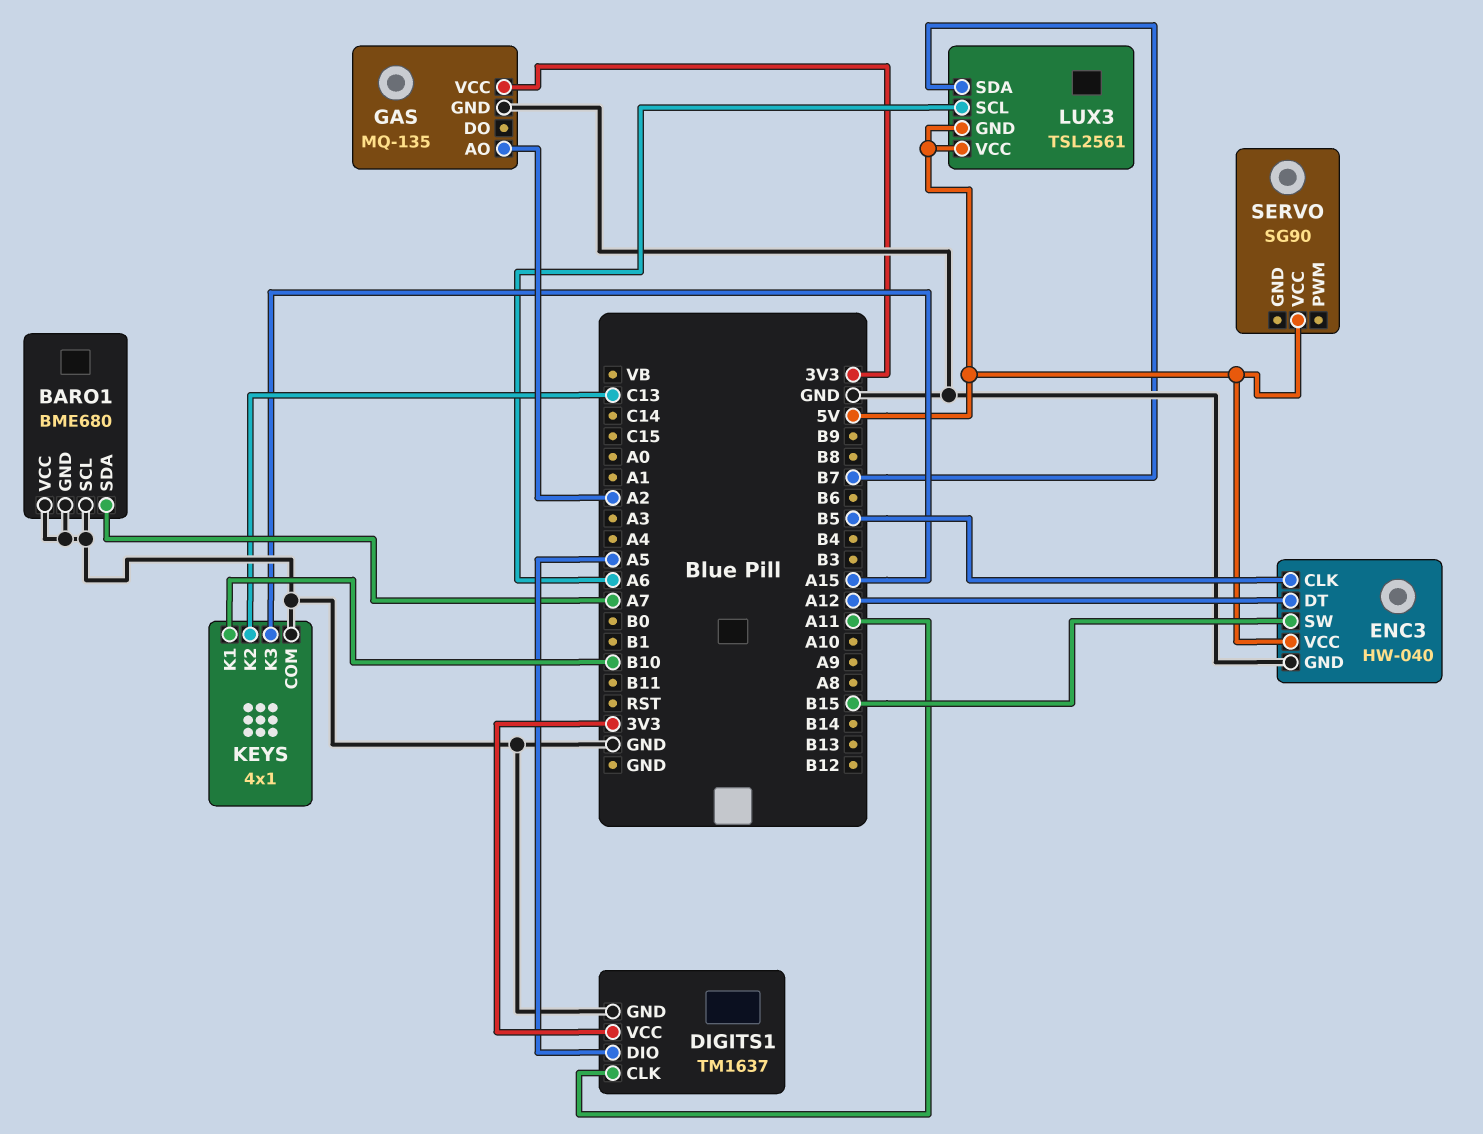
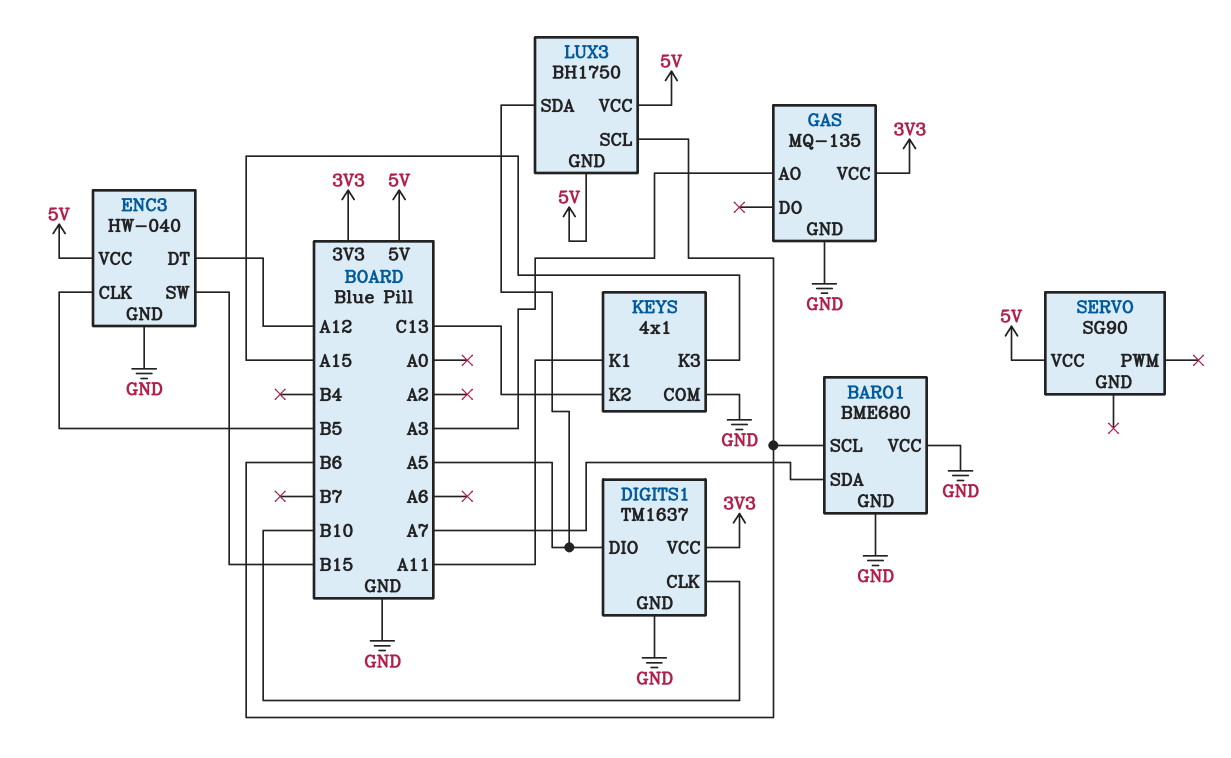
BARO1 pin SCL: GND -> B6
DIGITS1 pin CLK: A11 -> B10
GAS pin AO: A2 -> A3
KEYS pin K1: B10 -> A11
LUX3: TSL2561 -> BH1750
LUX3 pin SCL: A6 -> B6
LUX3 pin SDA: B7 -> A5

